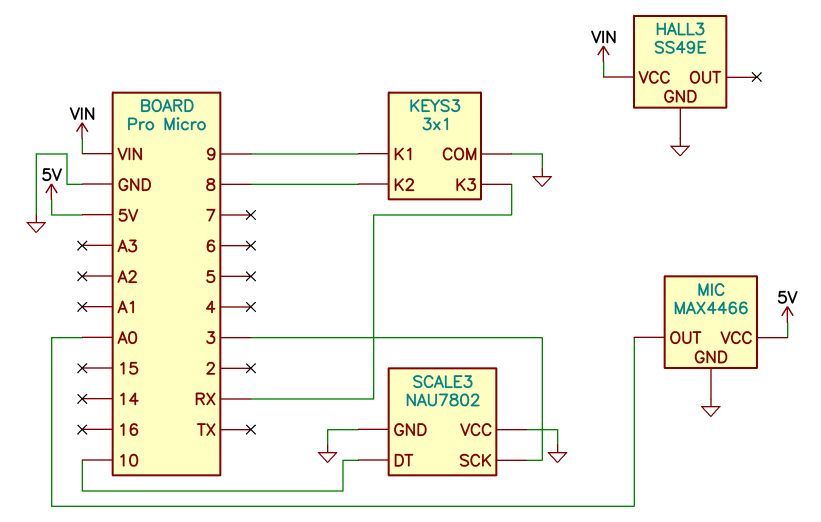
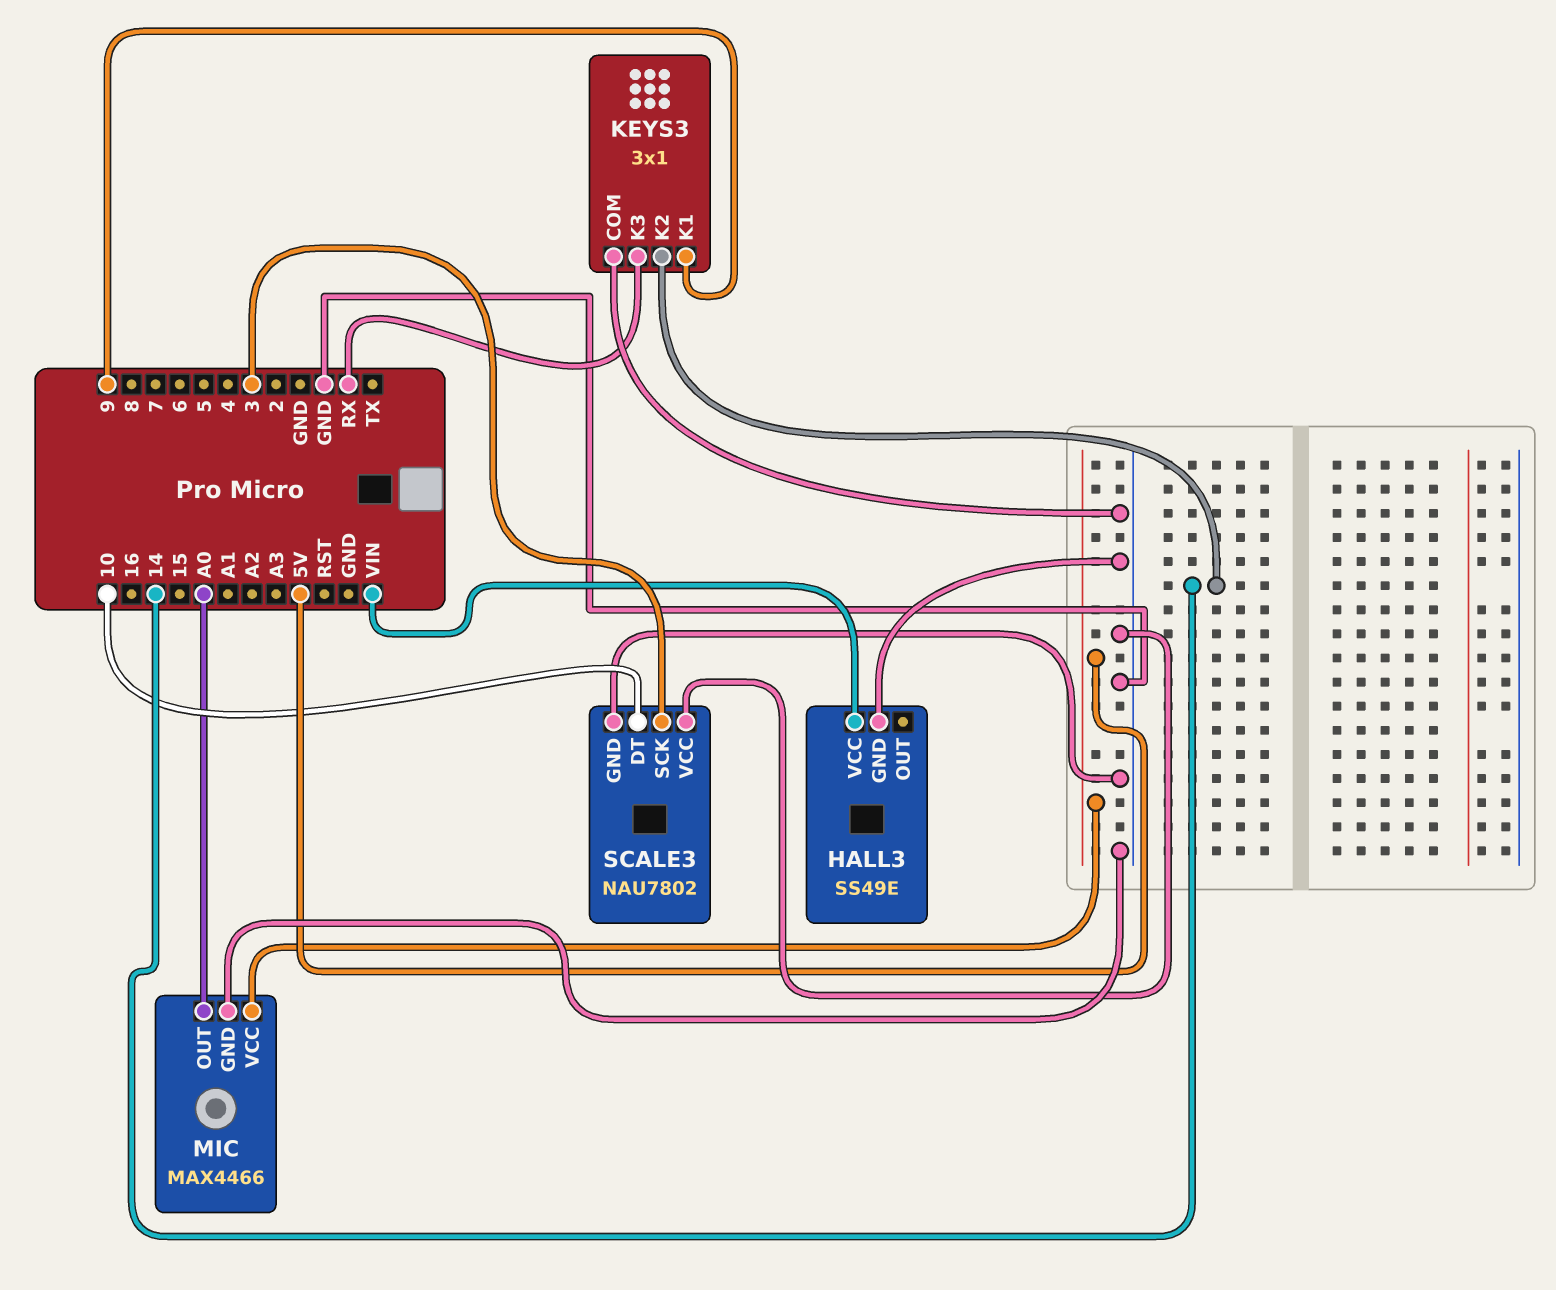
KEYS3 pin K2: 8 -> 14

